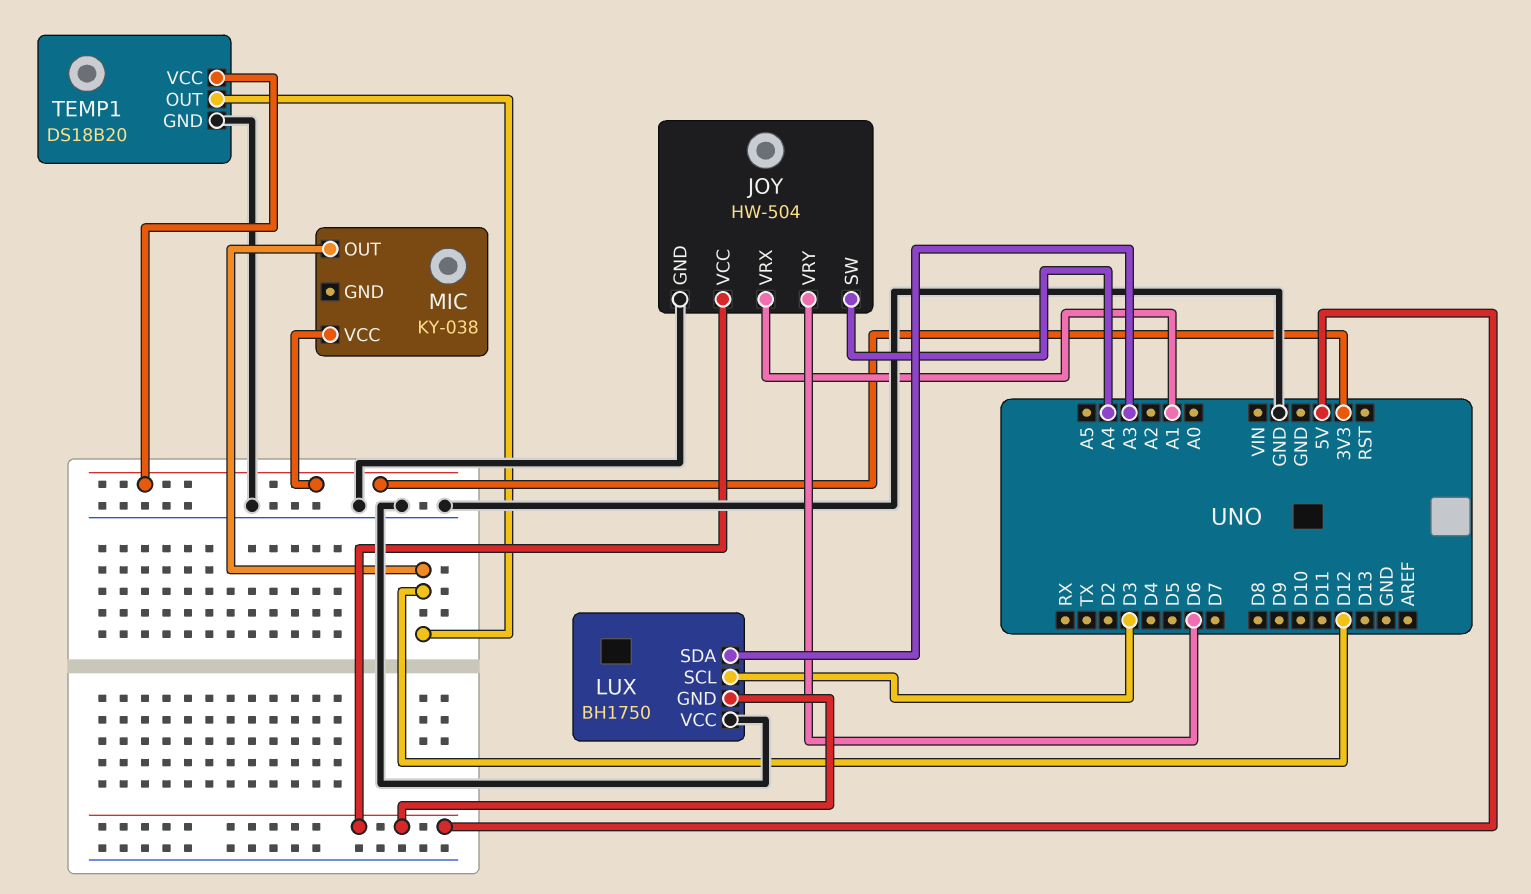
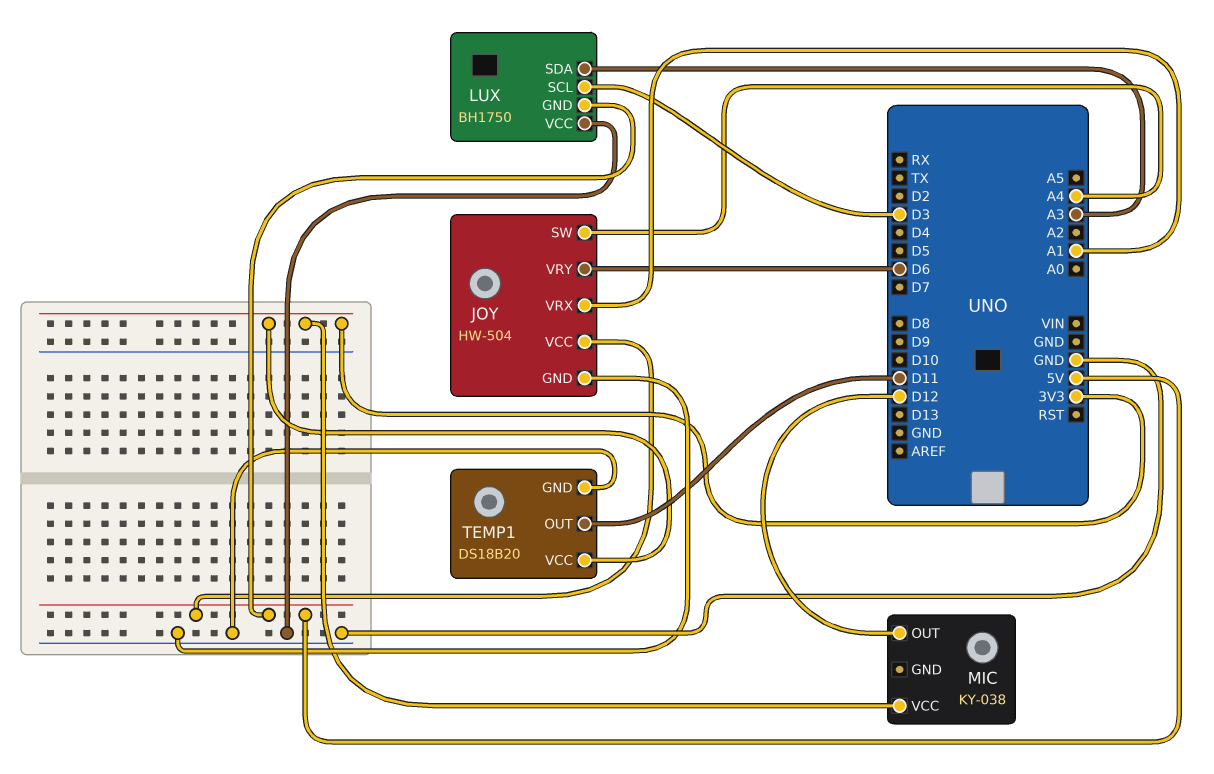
TEMP1 pin OUT: D12 -> D11

